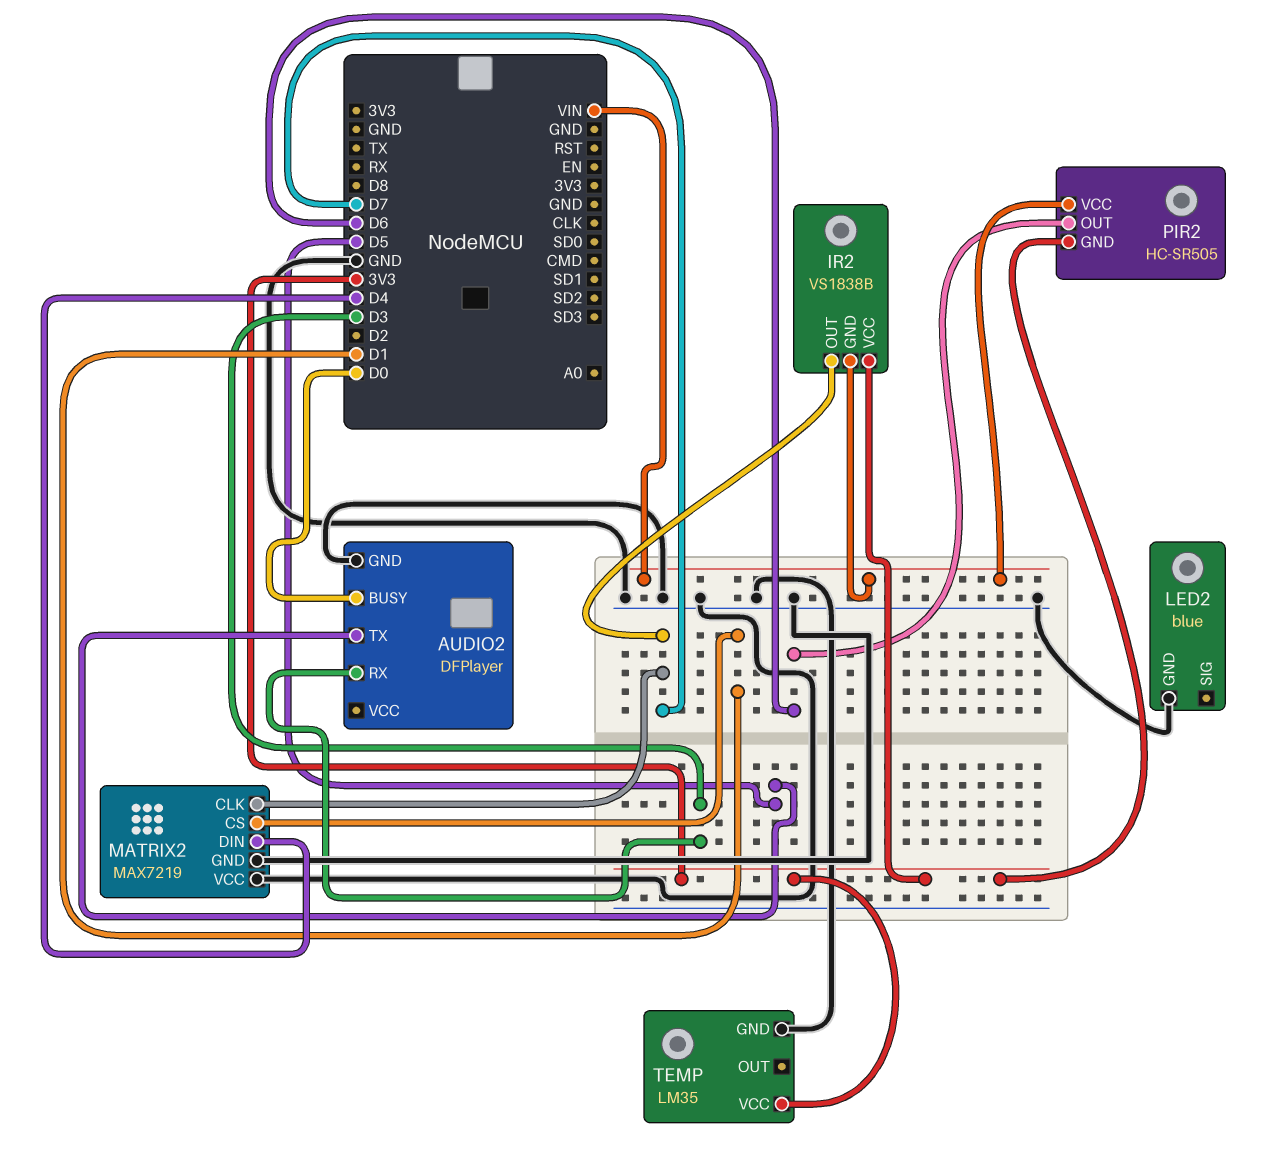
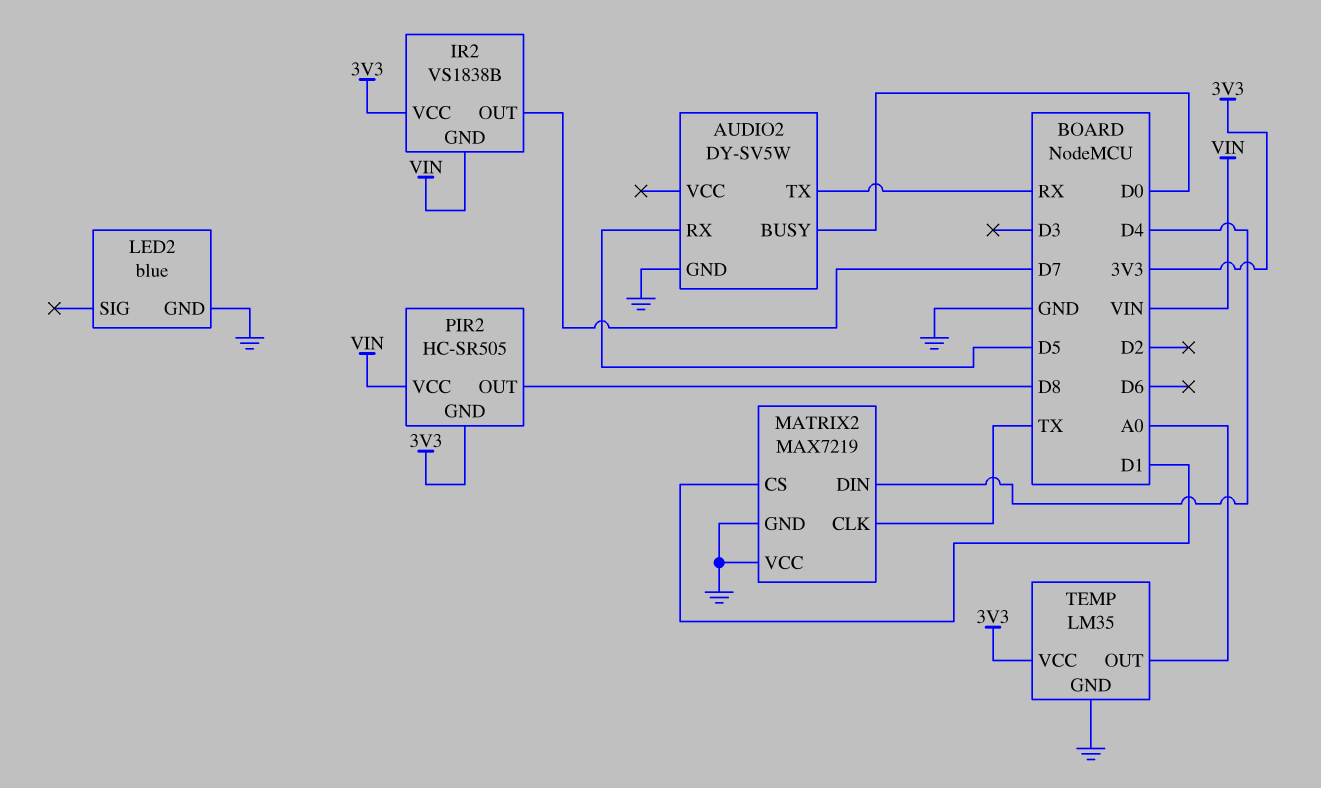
AUDIO2: DFPlayer -> DY-SV5W
AUDIO2 pin RX: D3 -> D5
AUDIO2 pin TX: D5 -> RX
MATRIX2 pin CLK: D7 -> TX
PIR2 pin OUT: D6 -> D8
TEMP pin OUT: none -> A0

